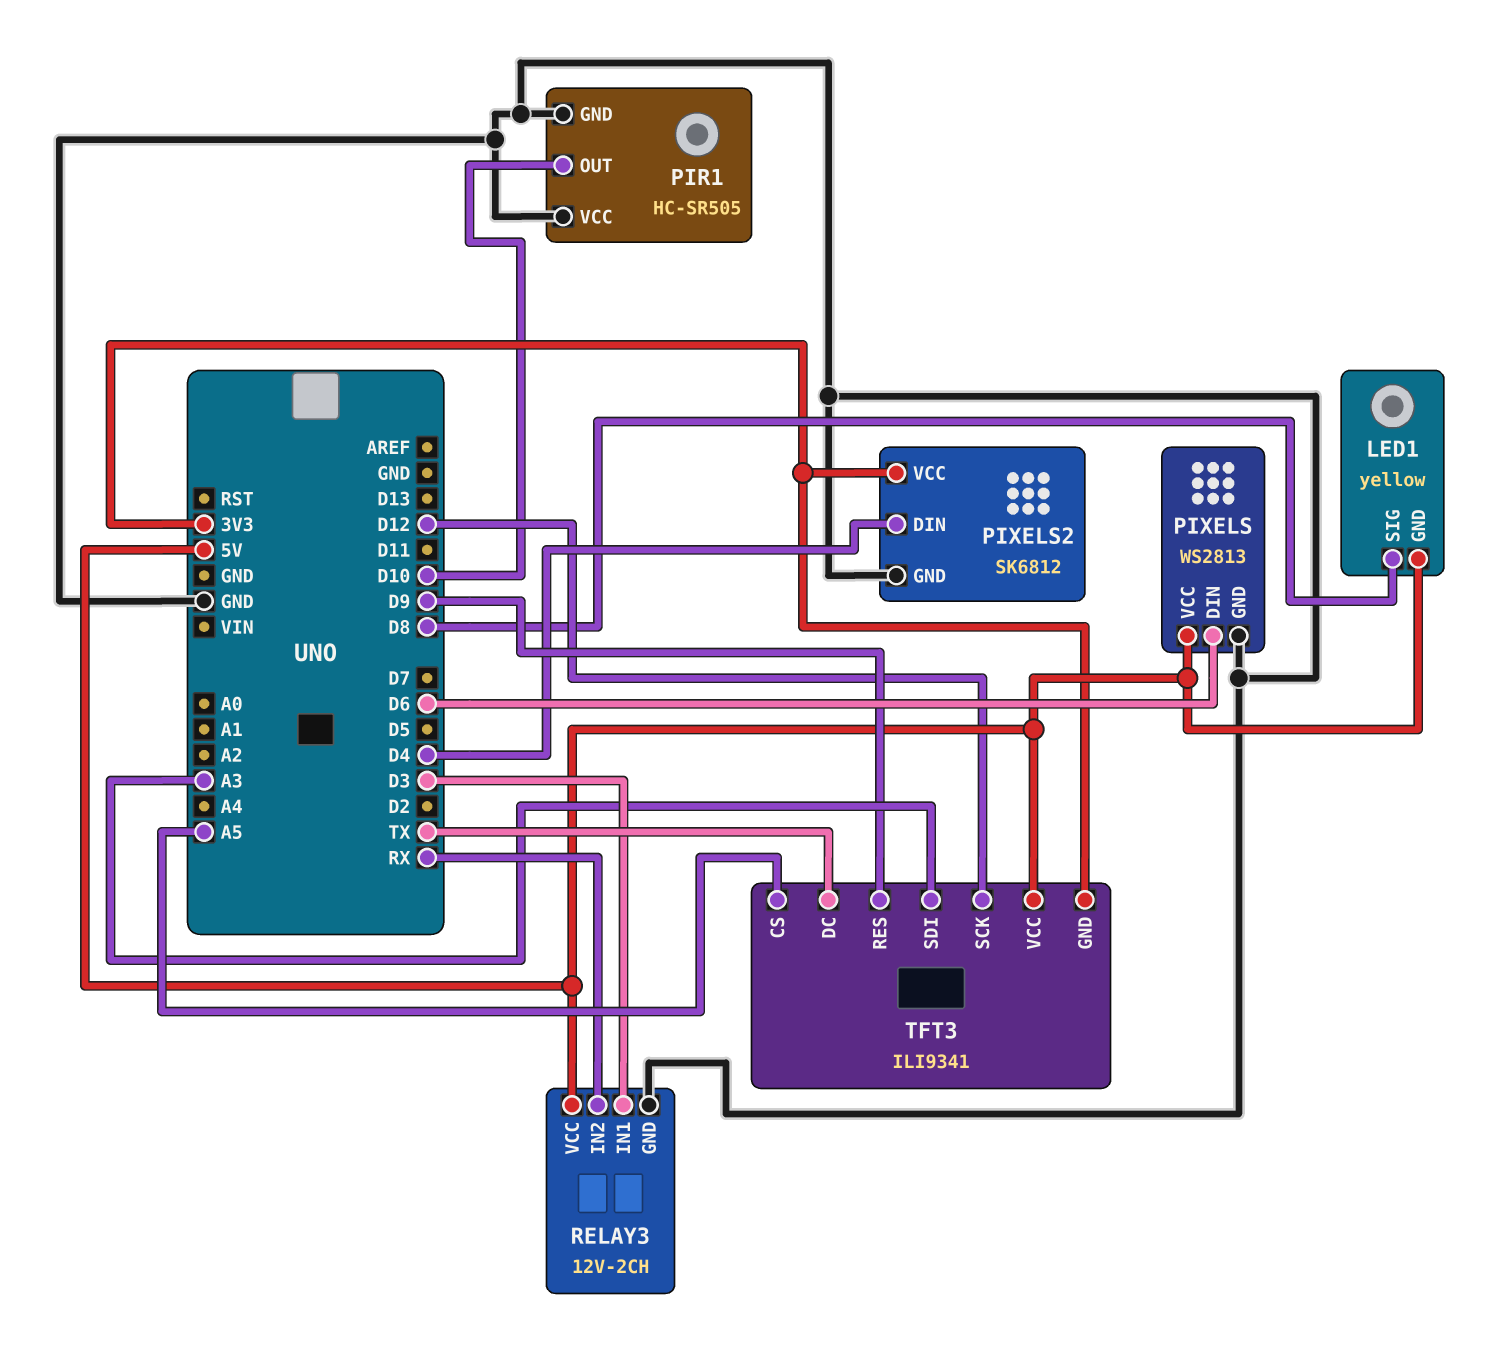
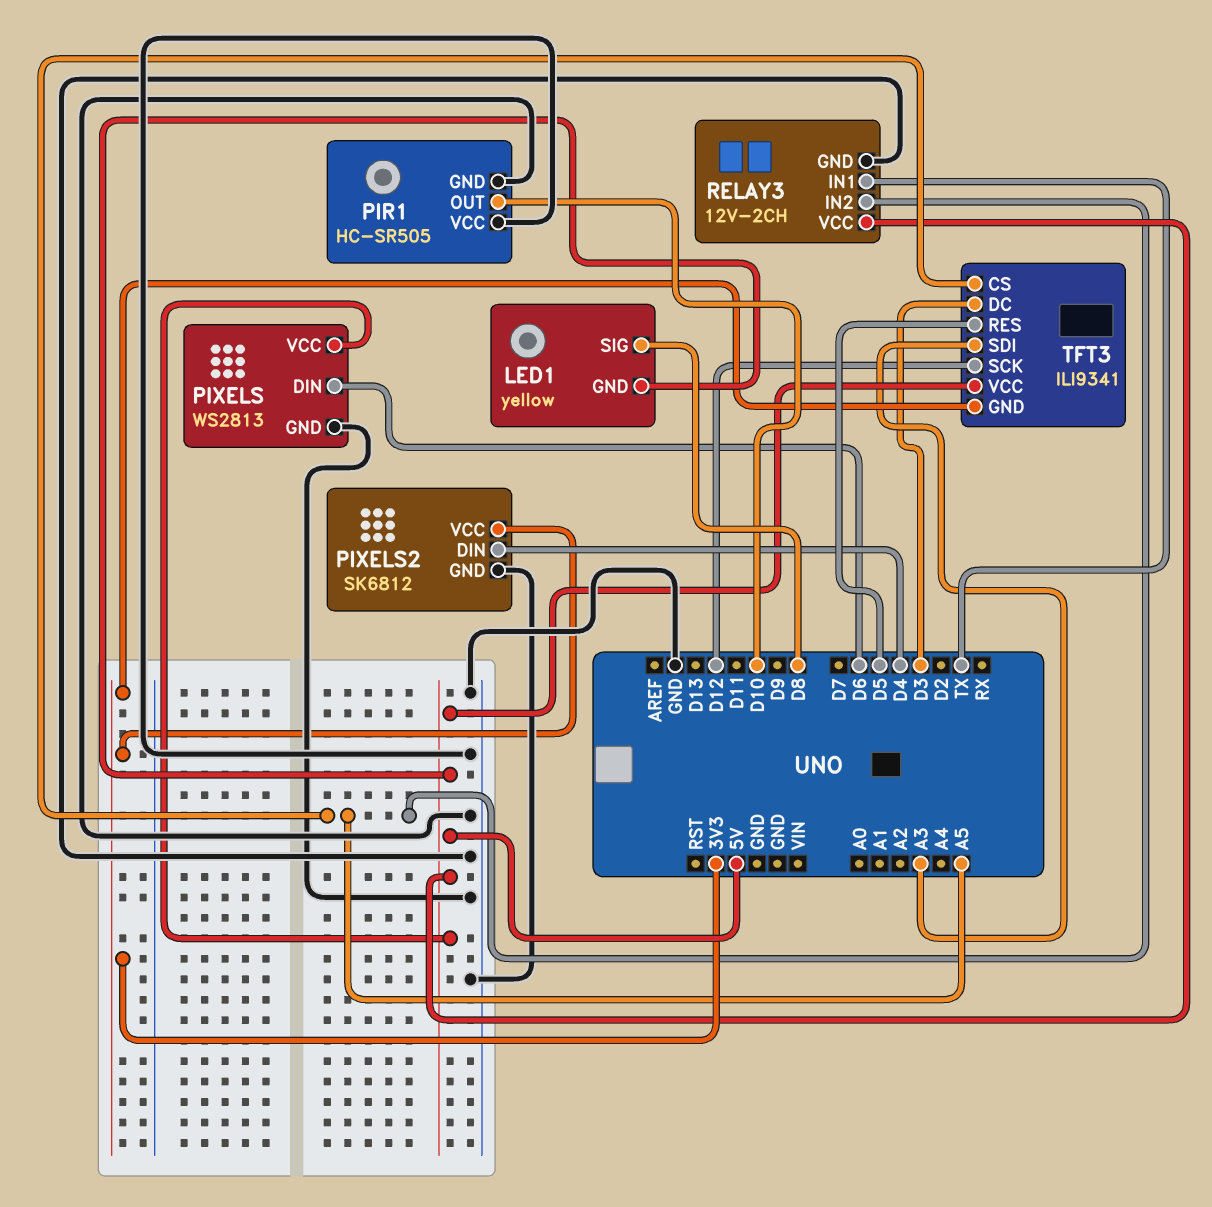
RELAY3 pin IN1: D3 -> TX
RELAY3 pin IN2: RX -> A5
TFT3 pin DC: TX -> D3
TFT3 pin RES: D9 -> D5

